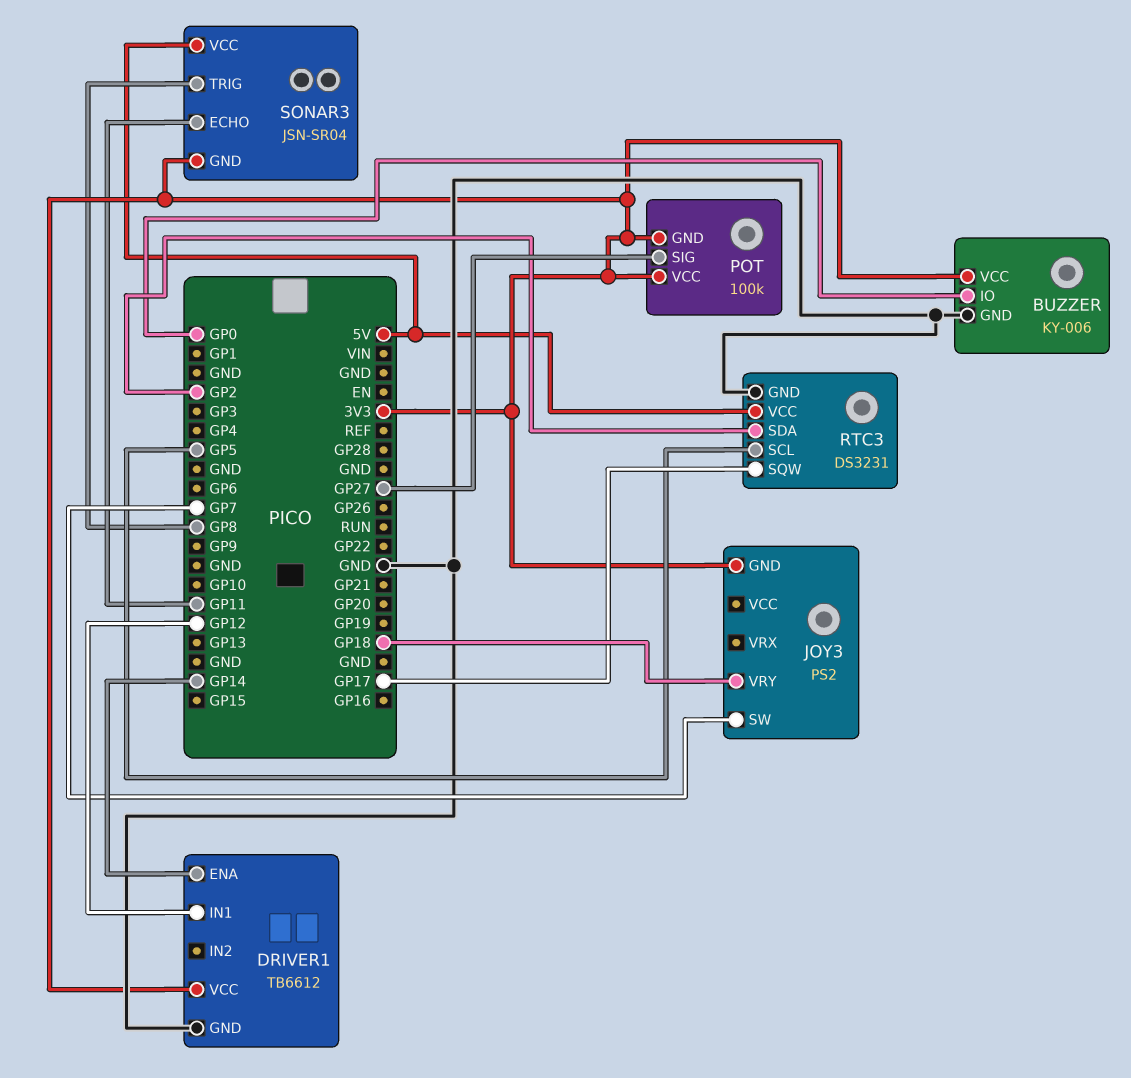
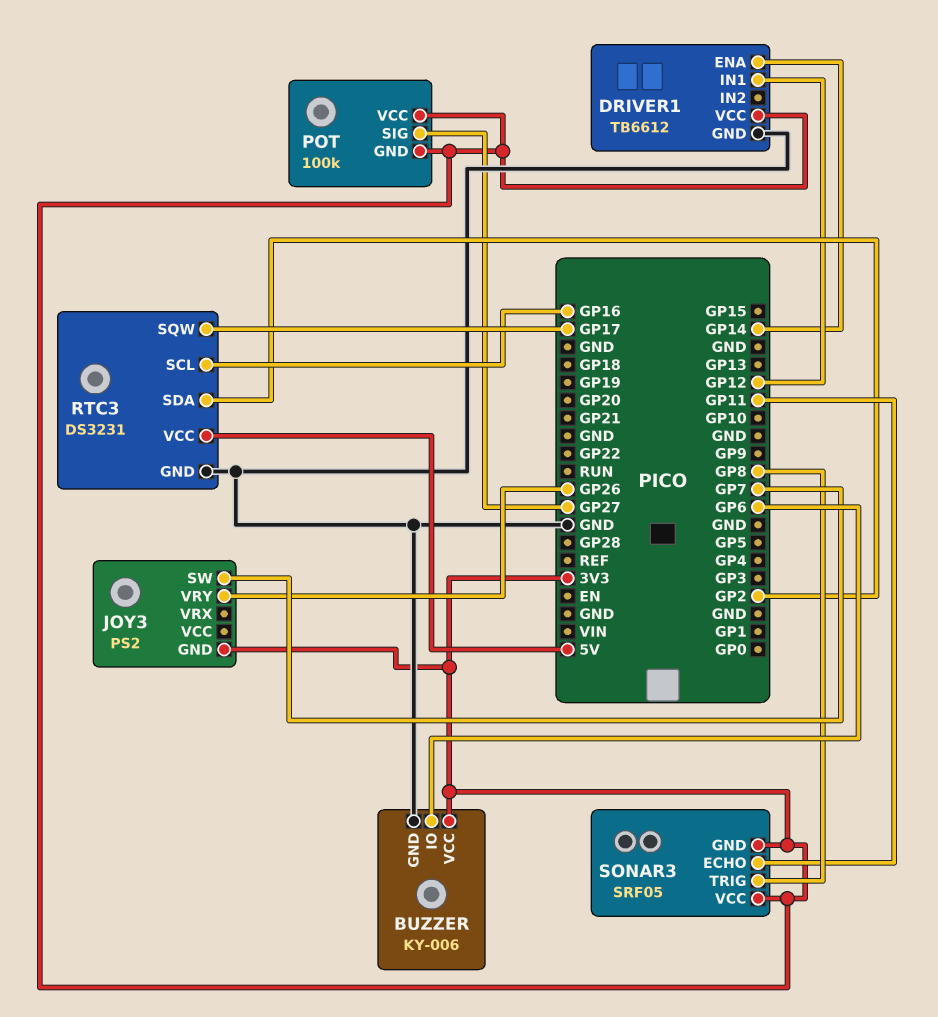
BUZZER pin IO: GP0 -> GP6
JOY3 pin VRY: GP18 -> GP26
RTC3 pin SCL: GP5 -> GP16
SONAR3: JSN-SR04 -> SRF05
SONAR3 pin VCC: 5V -> 3V3

